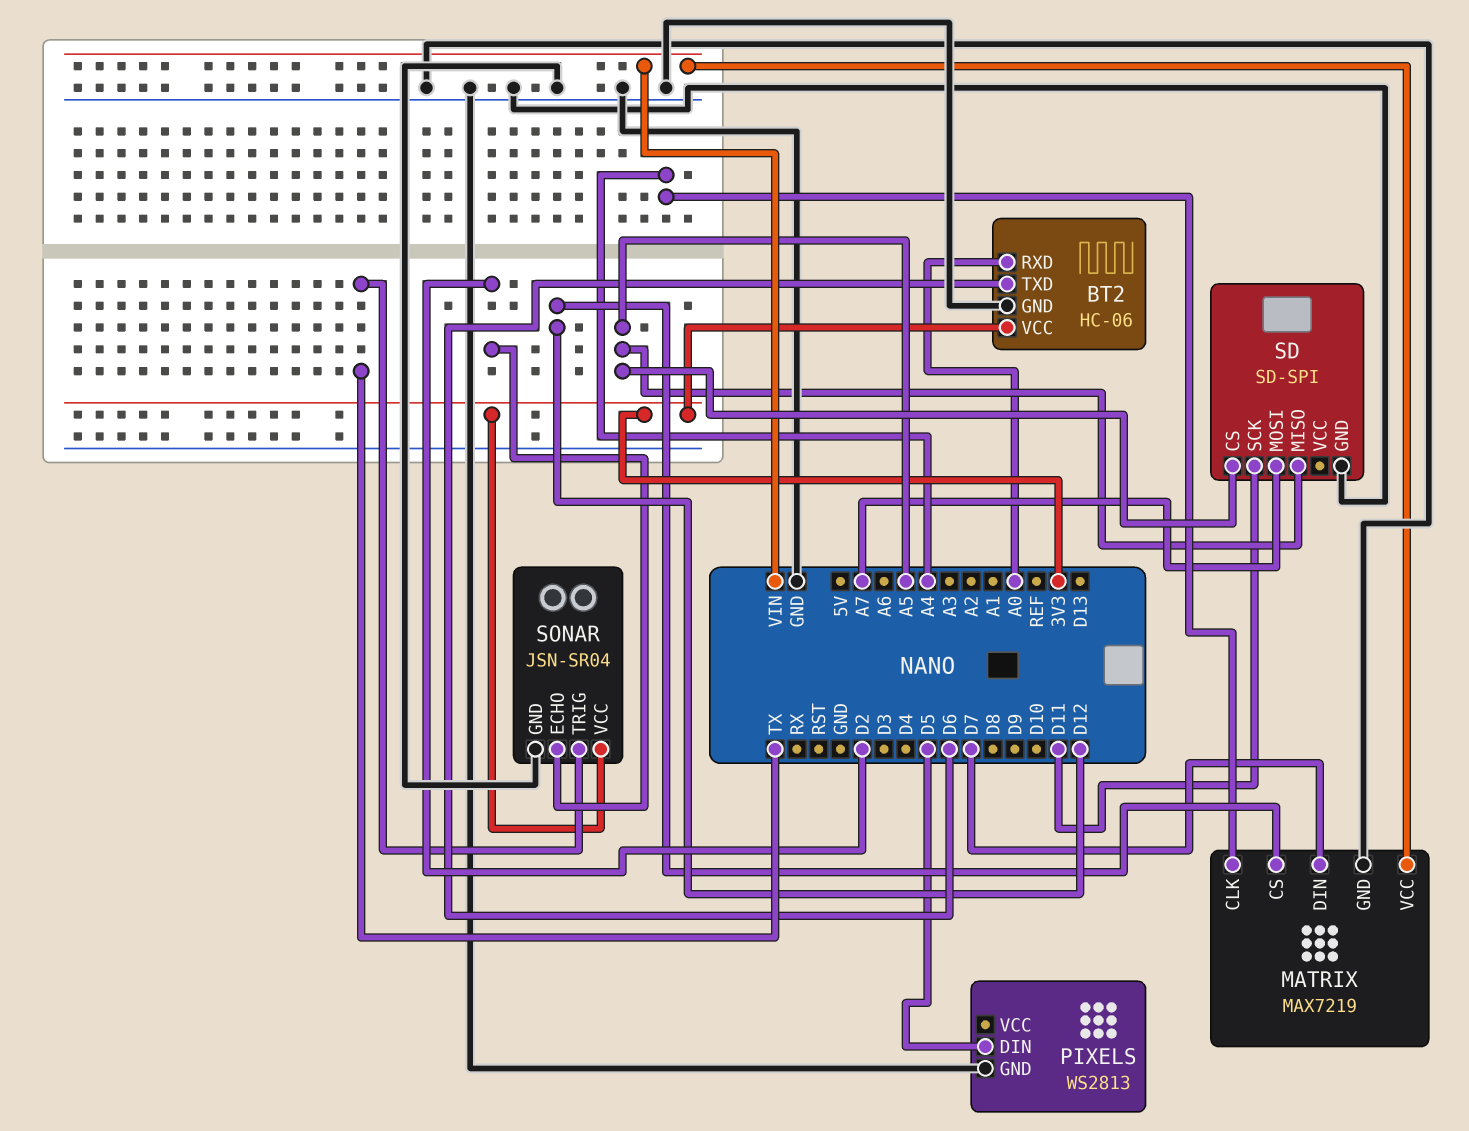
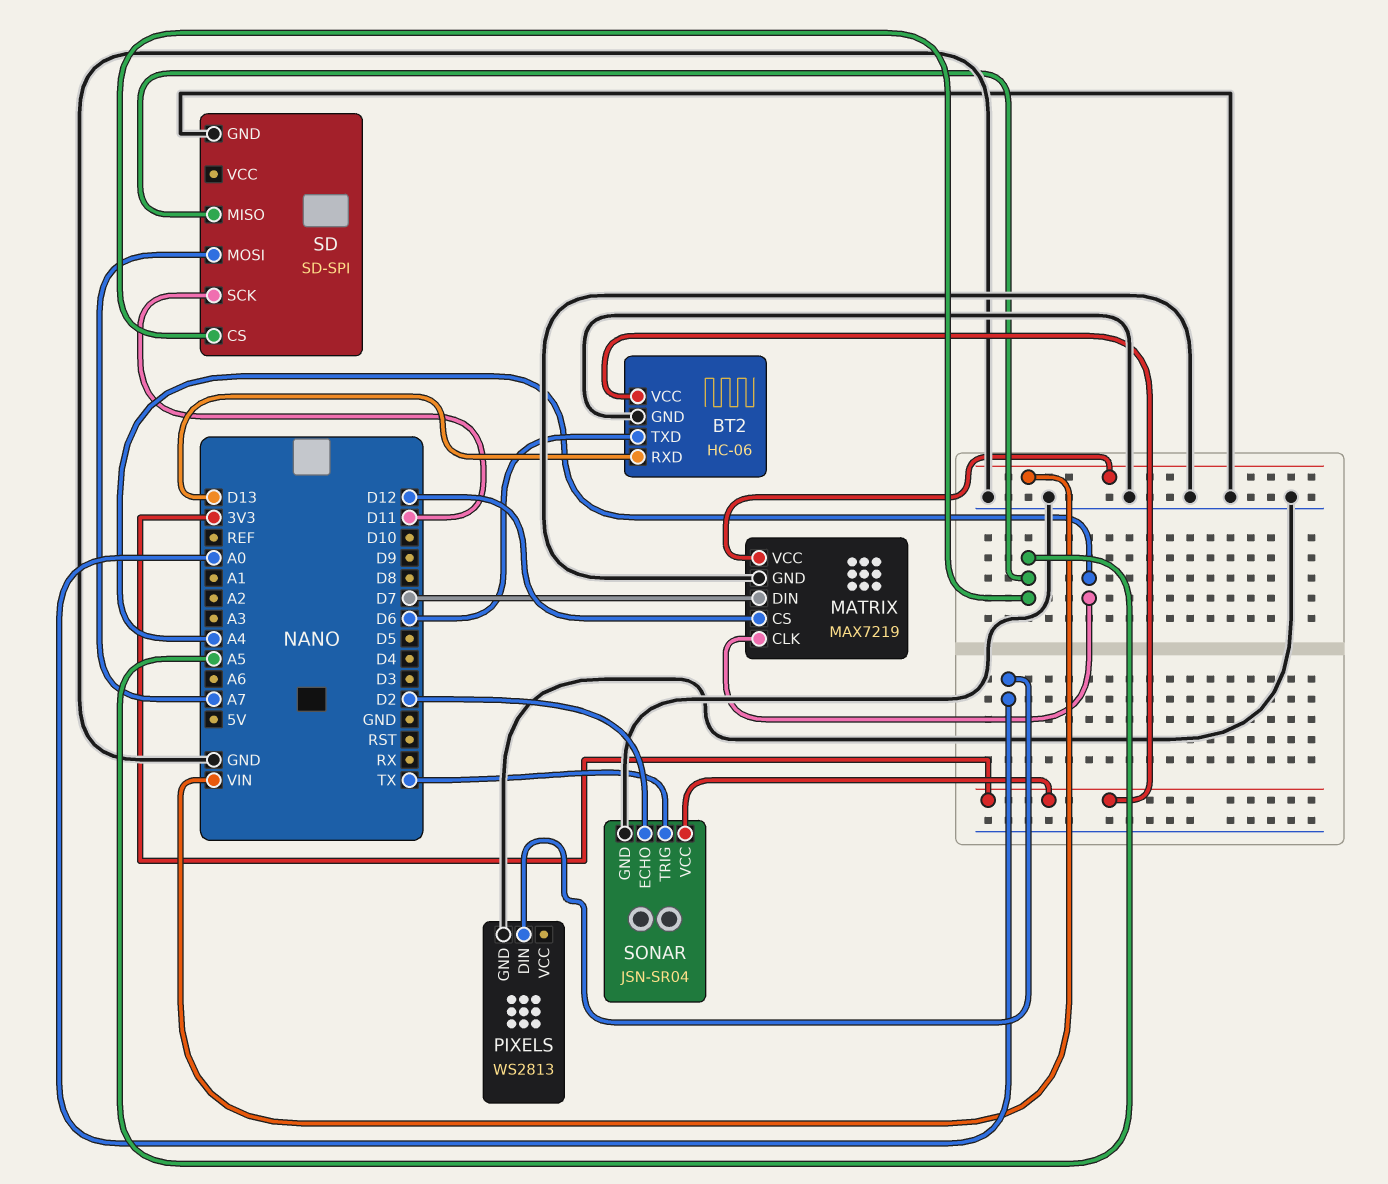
BT2 pin RXD: A0 -> D13
PIXELS pin DIN: D5 -> A0

